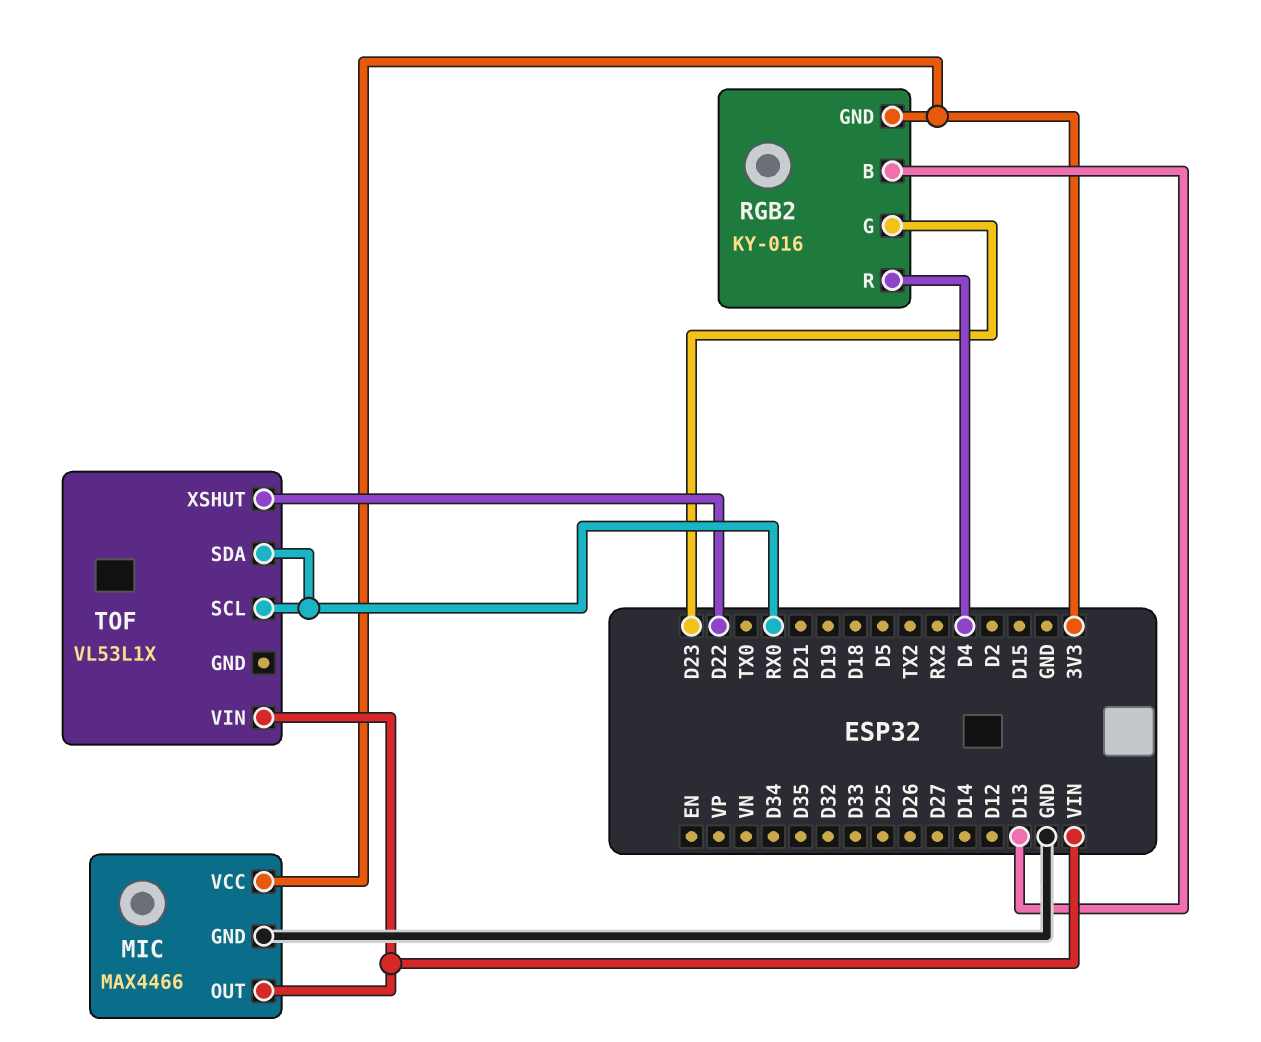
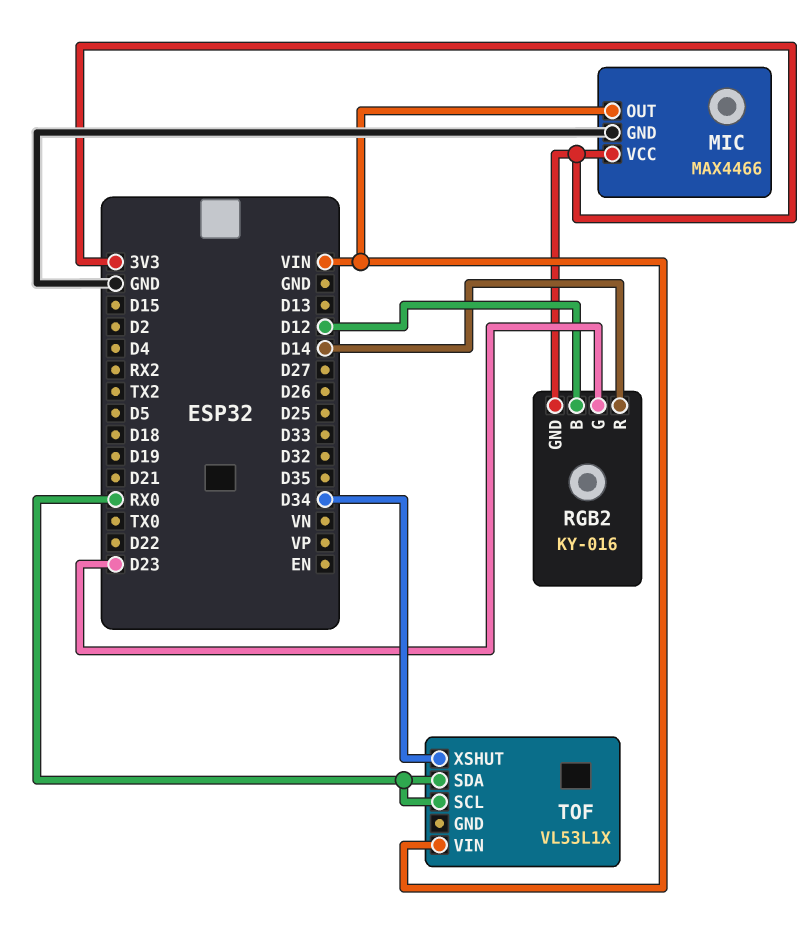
RGB2 pin B: D13 -> D12
RGB2 pin R: D4 -> D14
TOF pin XSHUT: D22 -> D34

